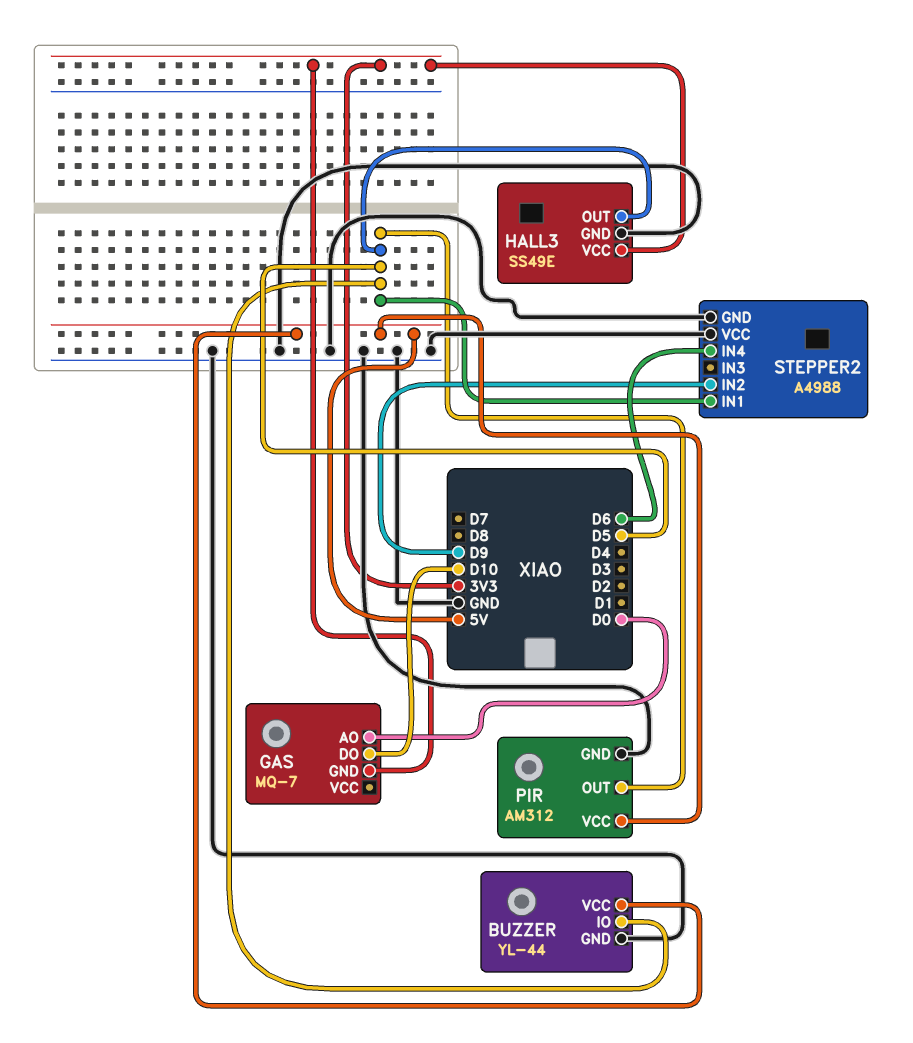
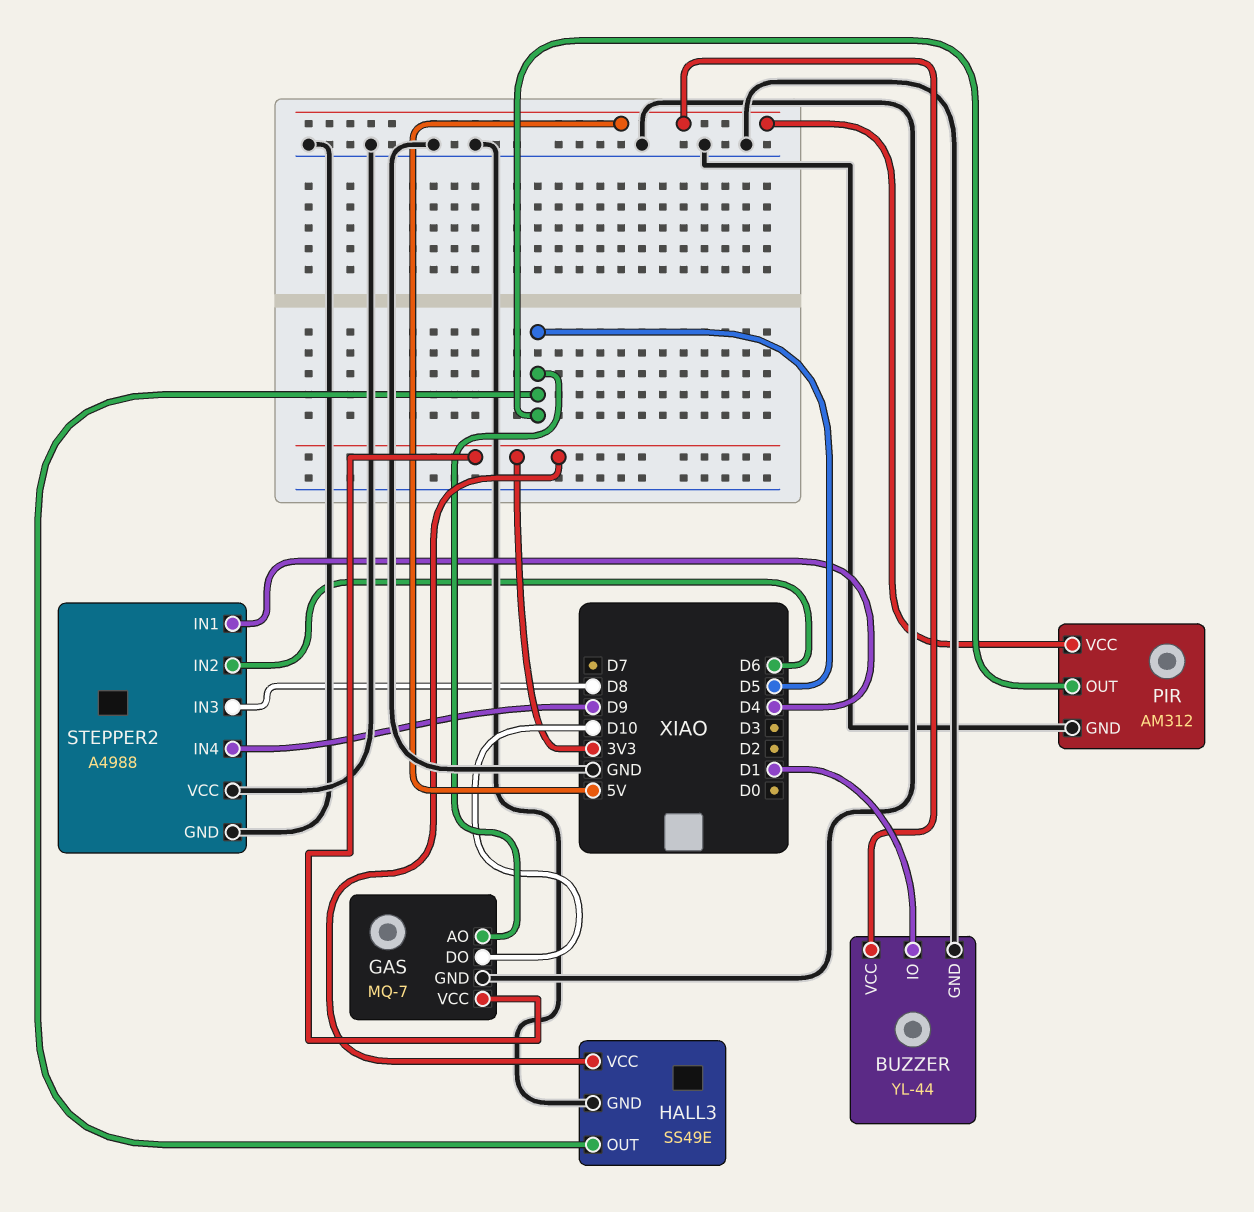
BUZZER pin IO: D5 -> D1
GAS pin AO: D0 -> D5
GAS pin GND: 3V3 -> GND
GAS pin VCC: none -> 3V3
STEPPER2 pin IN1: D5 -> D4
STEPPER2 pin IN2: D9 -> D6
STEPPER2 pin IN3: none -> D8
STEPPER2 pin IN4: D6 -> D9

